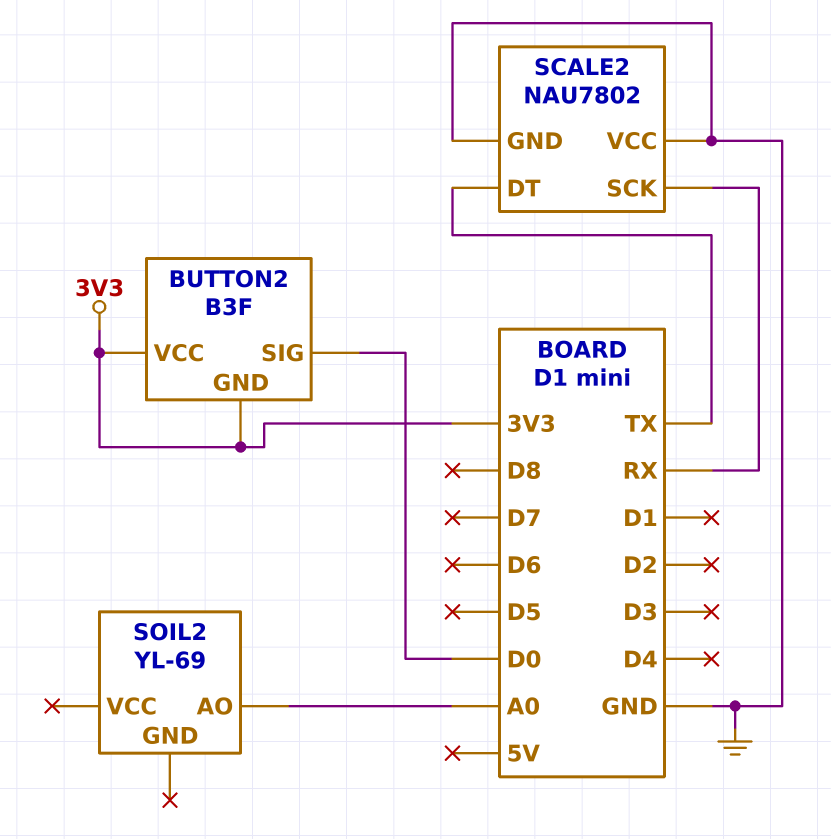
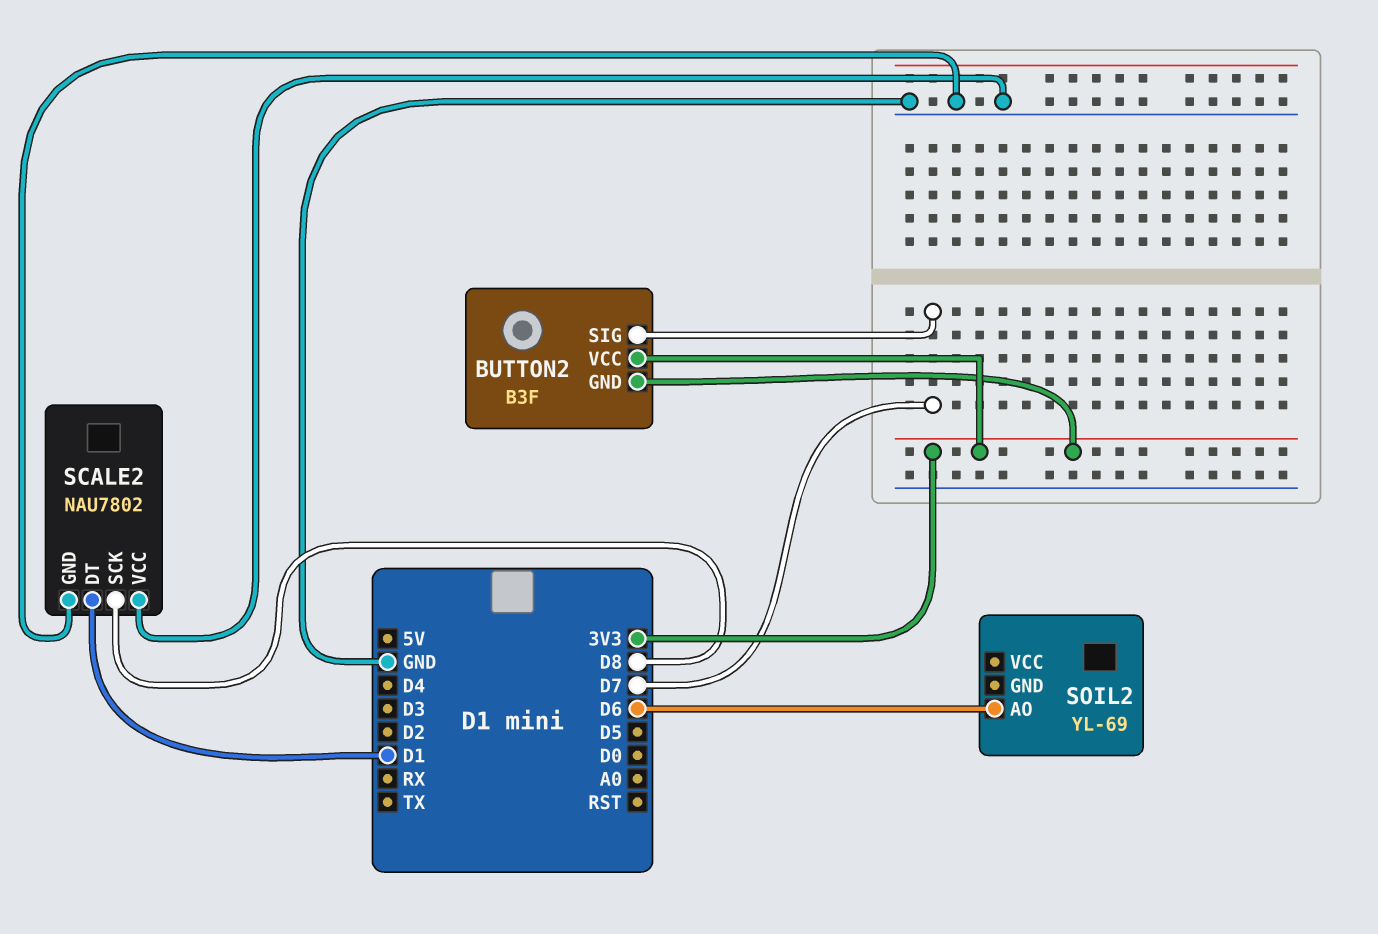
BUTTON2 pin SIG: D0 -> D7
SCALE2 pin DT: TX -> D1
SCALE2 pin SCK: RX -> D8
SOIL2 pin AO: A0 -> D6

